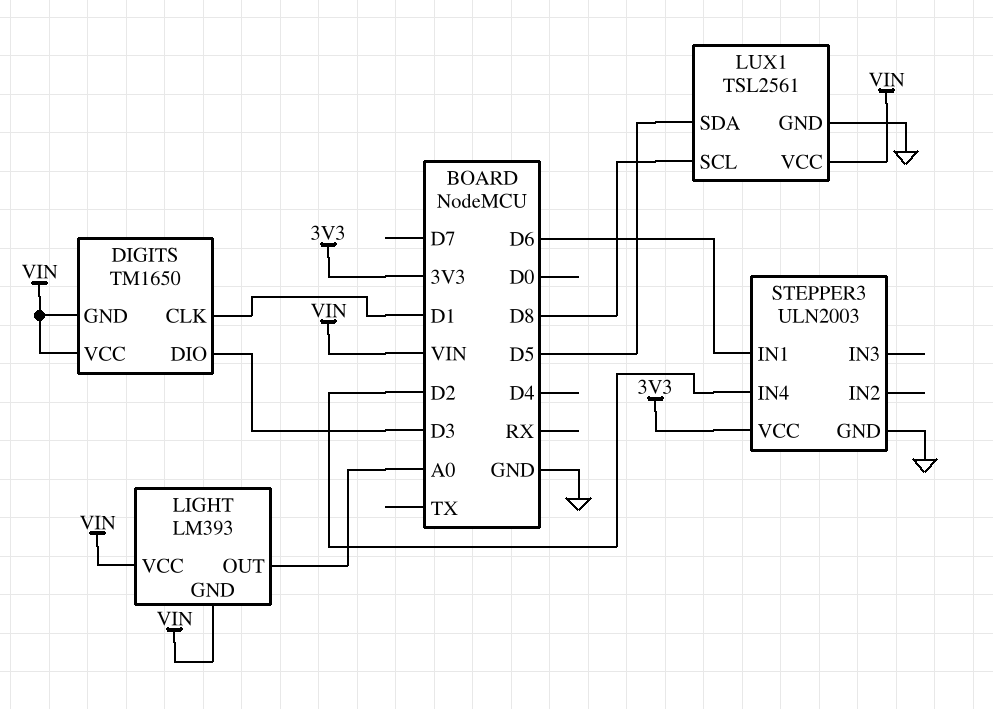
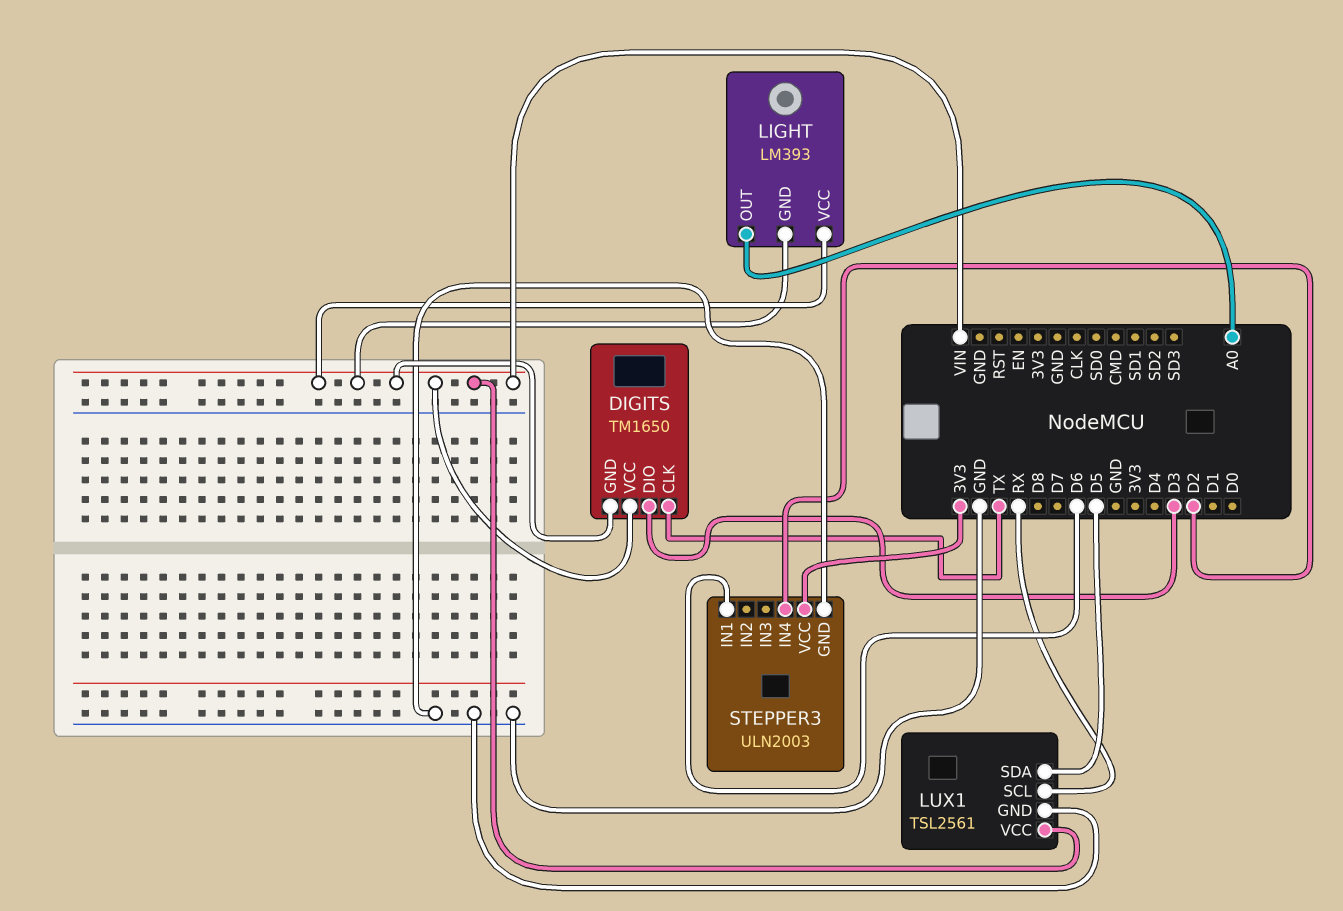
DIGITS pin CLK: D1 -> TX
LUX1 pin SCL: D8 -> RX

